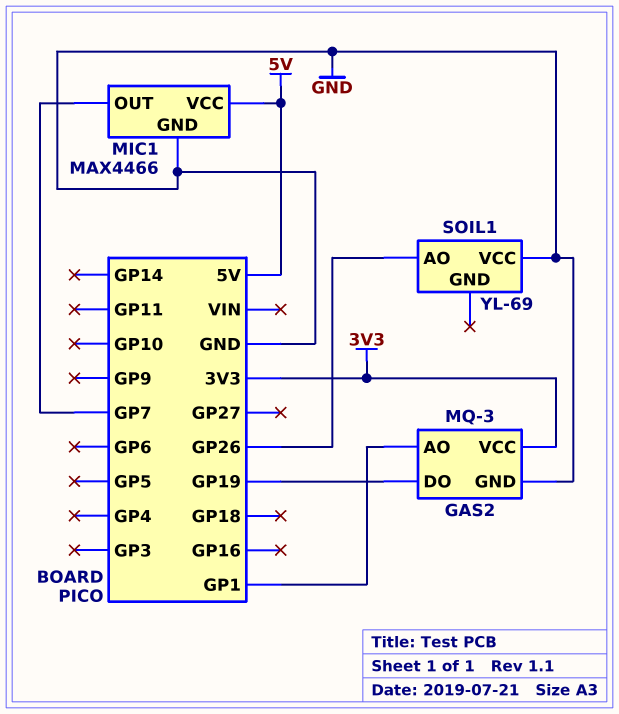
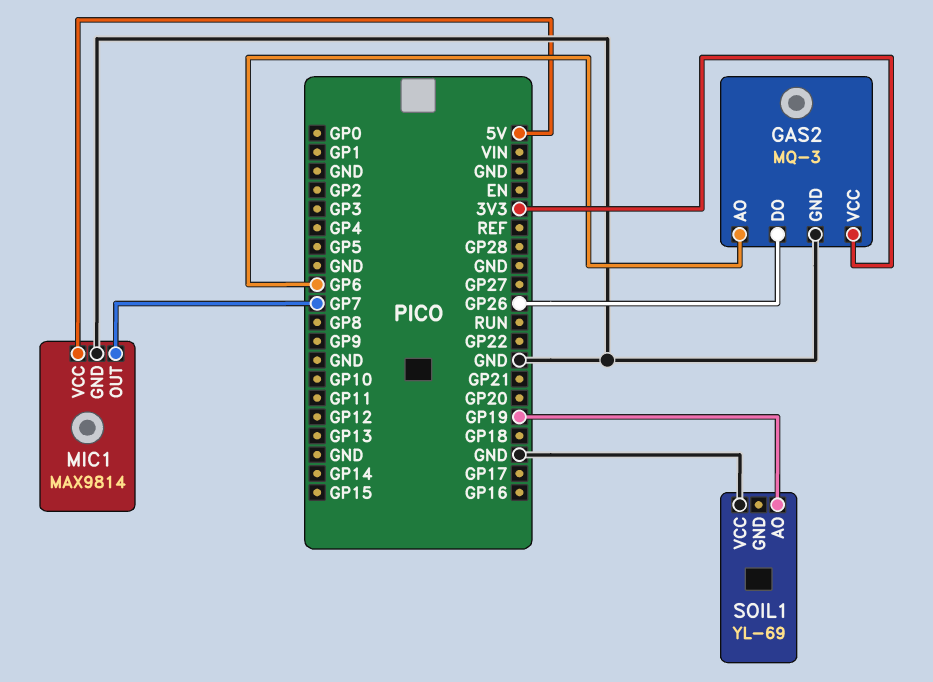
GAS2 pin AO: GP1 -> GP6
GAS2 pin DO: GP19 -> GP26
MIC1: MAX4466 -> MAX9814
SOIL1 pin AO: GP26 -> GP19

